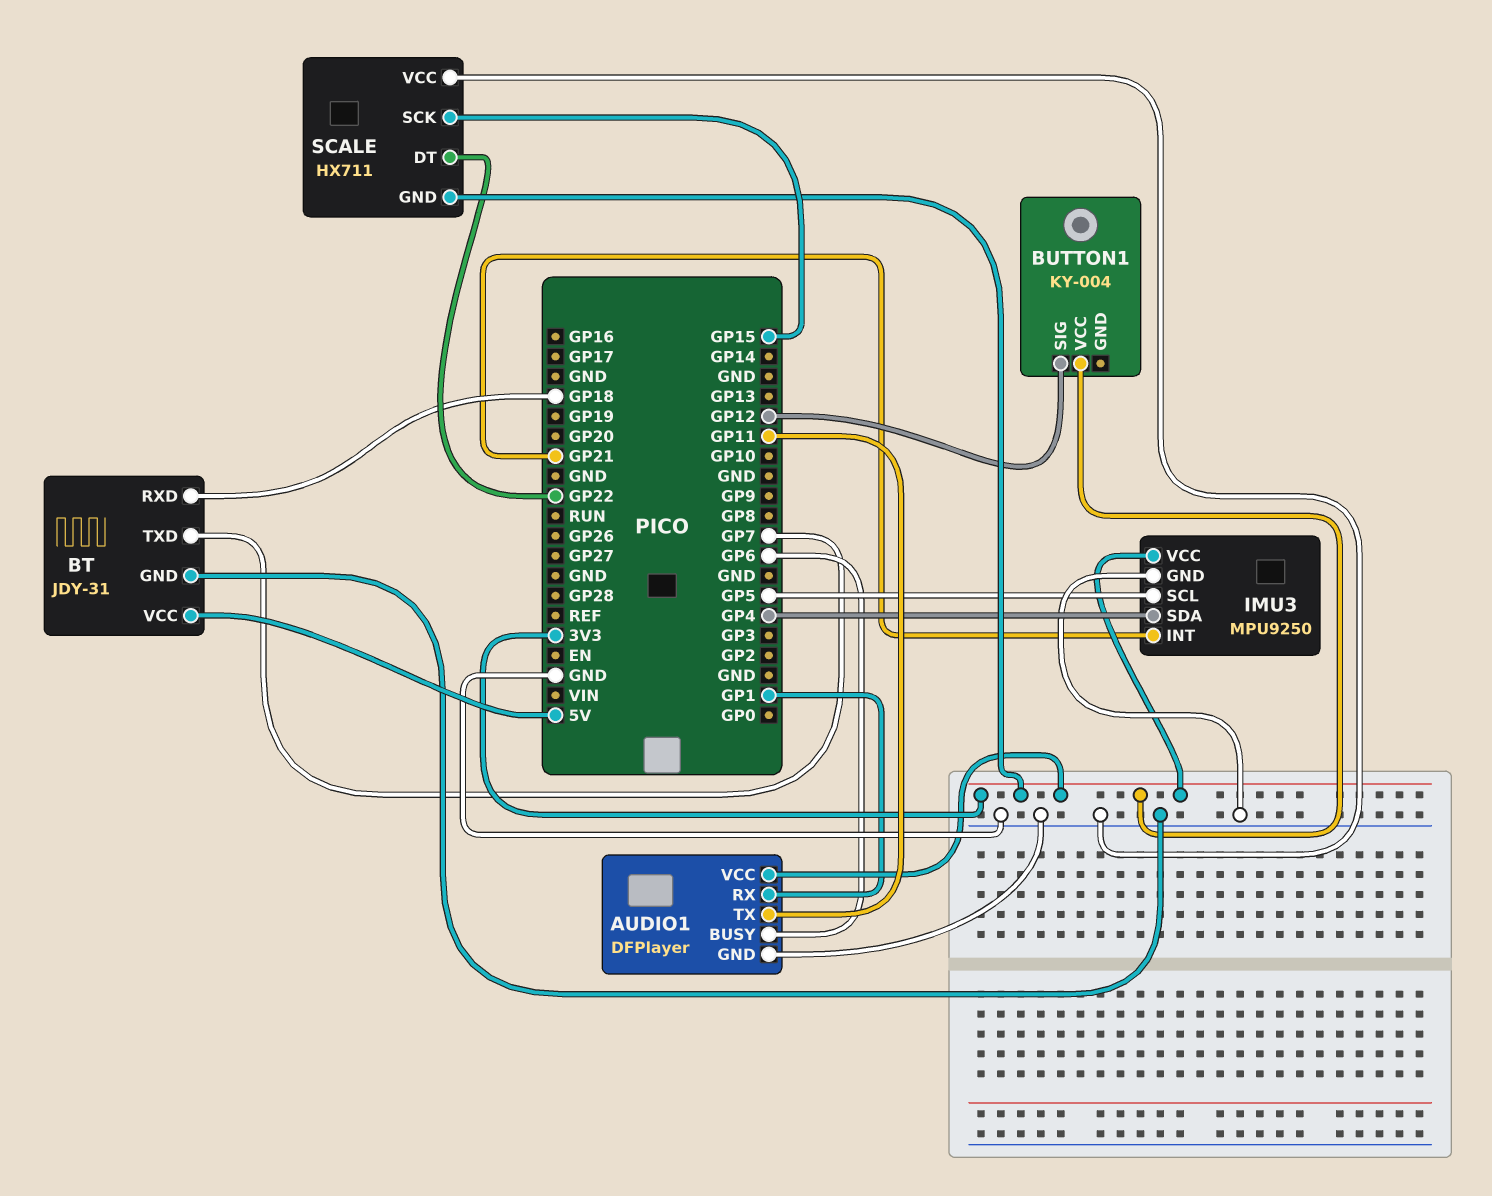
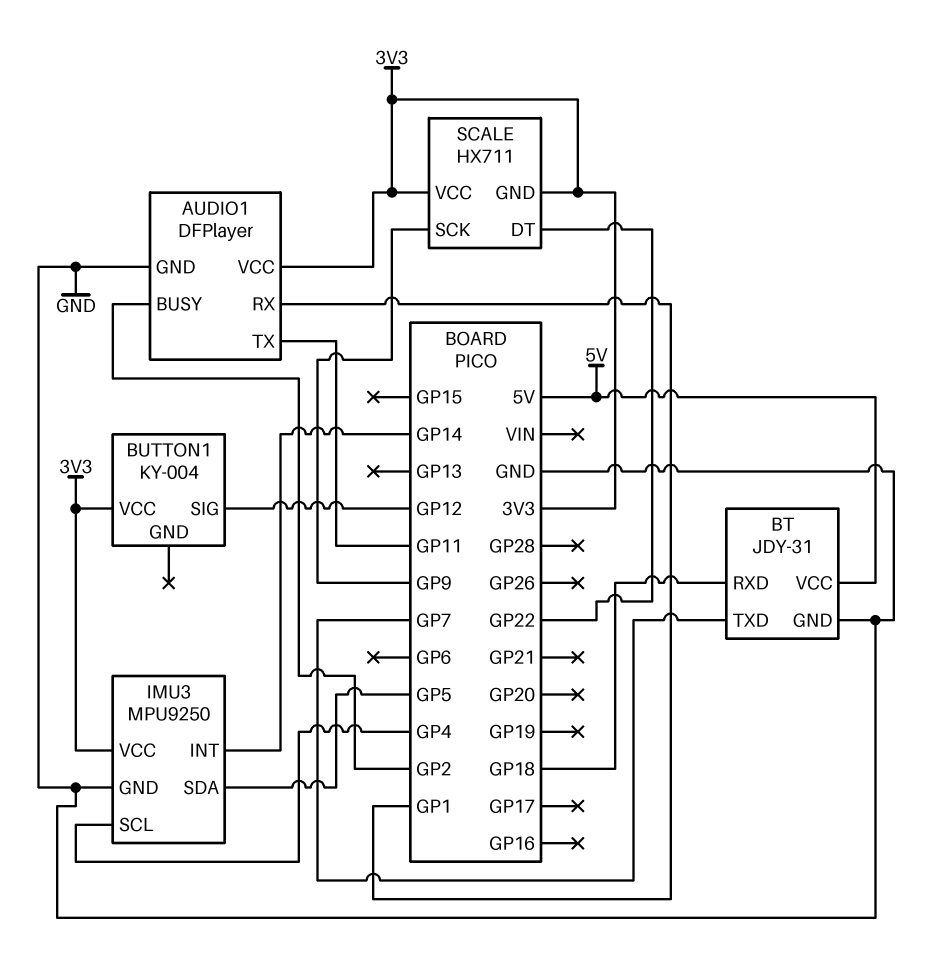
AUDIO1 pin BUSY: GP6 -> GP2
IMU3 pin INT: GP21 -> GP14
IMU3 pin SCL: GP5 -> GP4
IMU3 pin SDA: GP4 -> GP5
SCALE pin SCK: GP15 -> GP9
SCALE pin VCC: GND -> 3V3

